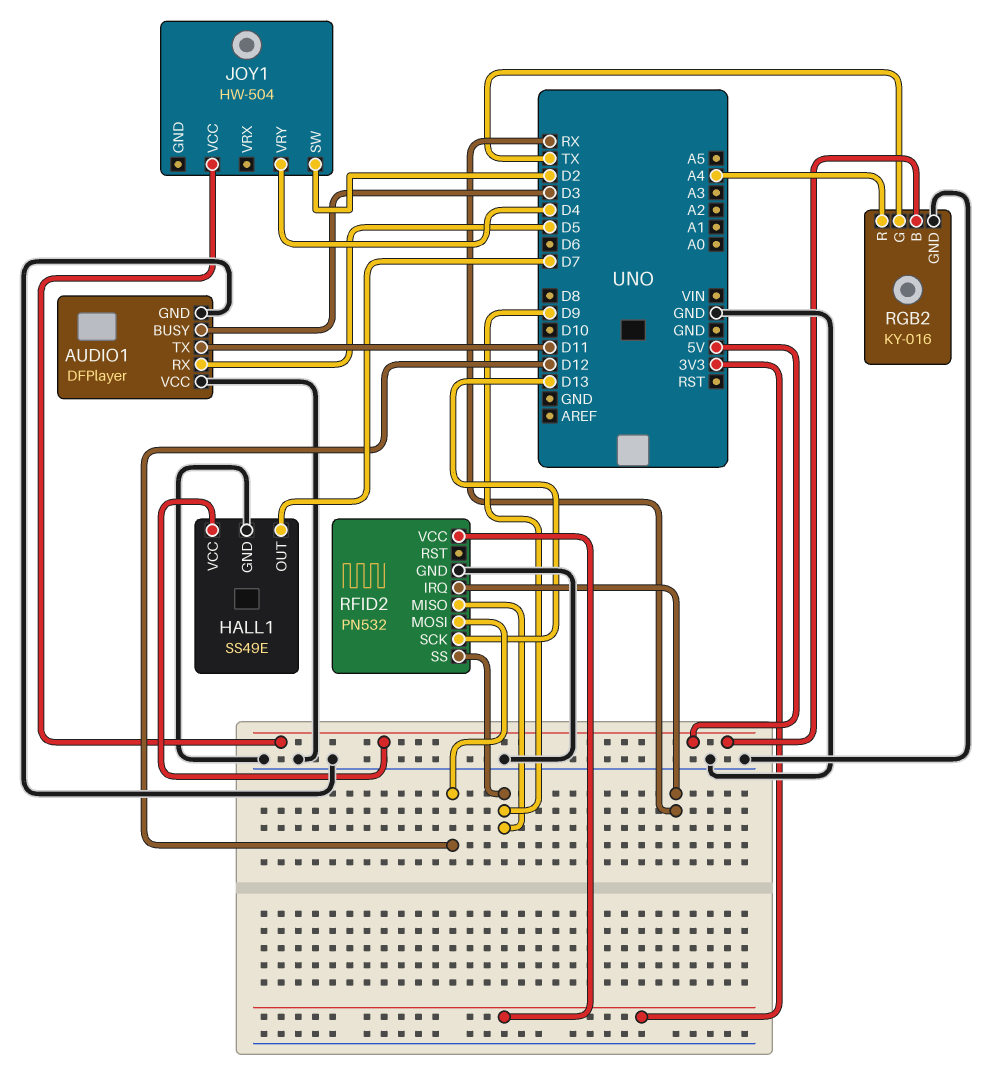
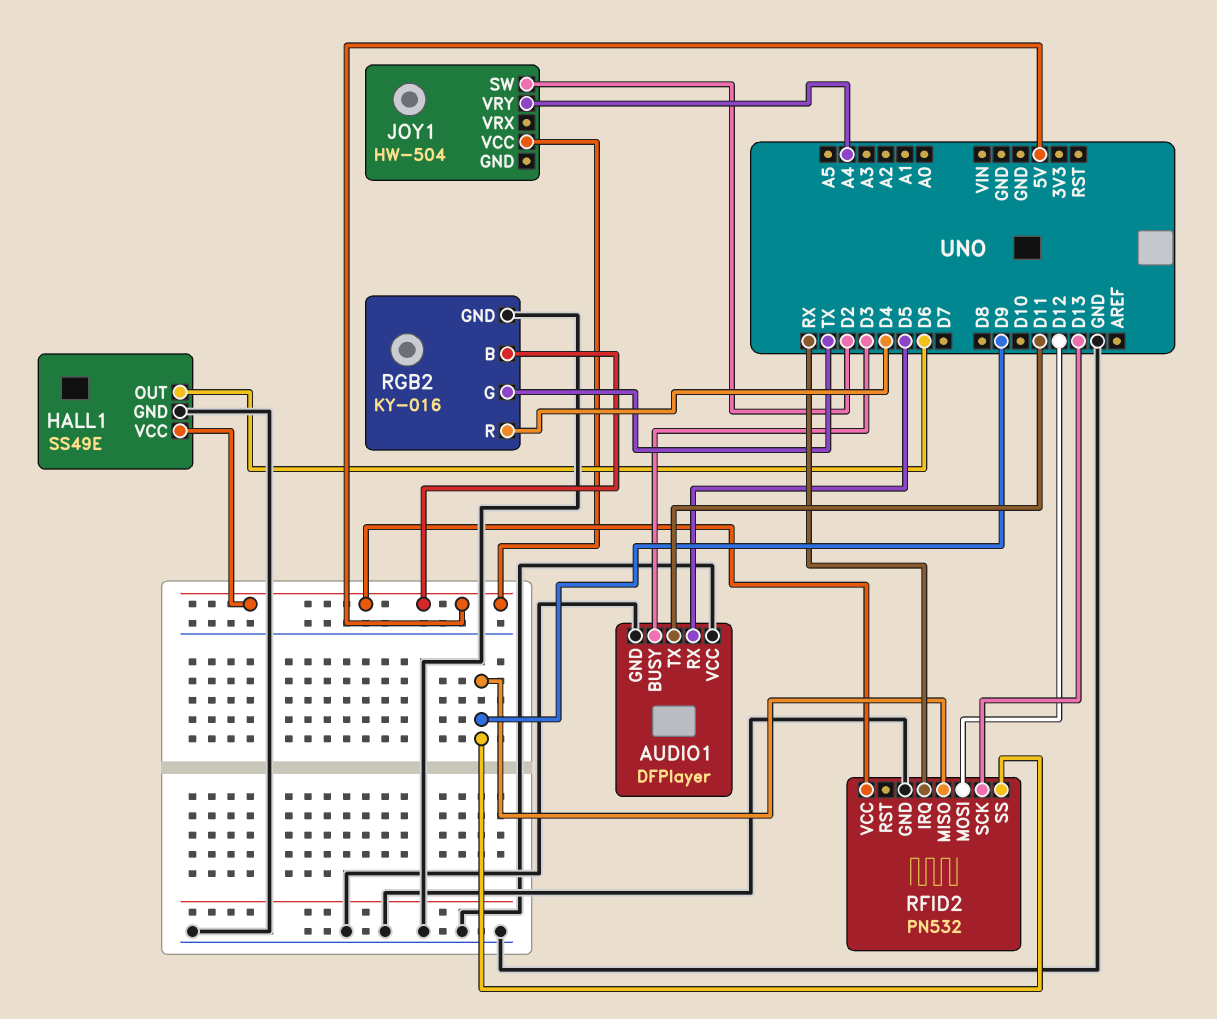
HALL1 pin OUT: D7 -> D6
JOY1 pin VRY: D4 -> A4
RFID2 pin VCC: 3V3 -> 5V
RGB2 pin R: A4 -> D4

